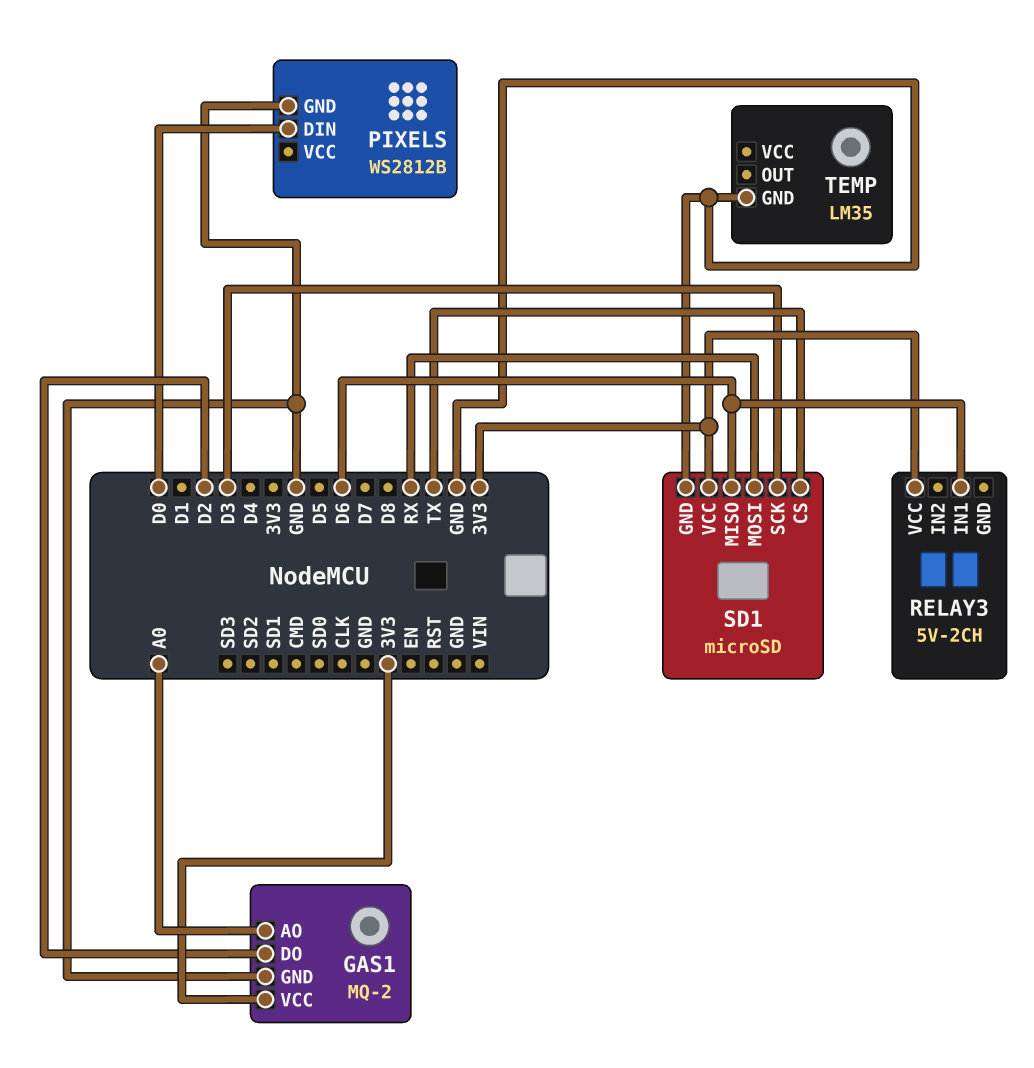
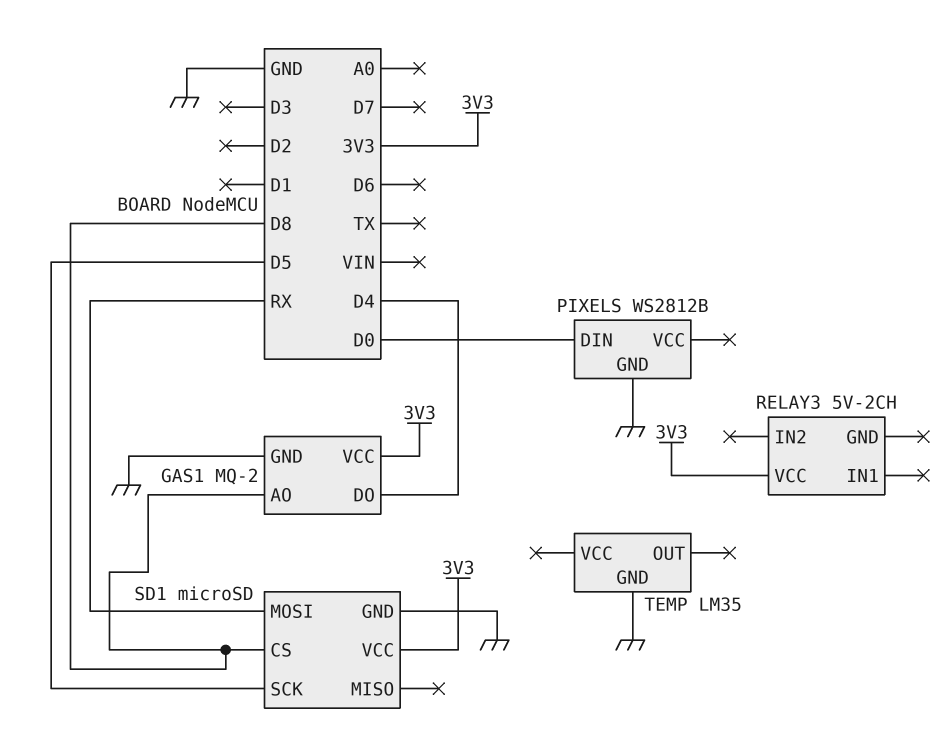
GAS1 pin AO: A0 -> D8
GAS1 pin DO: D2 -> D4
RELAY3 pin IN1: D6 -> none
SD1 pin CS: TX -> D8
SD1 pin MISO: D6 -> none
SD1 pin SCK: D3 -> D5

